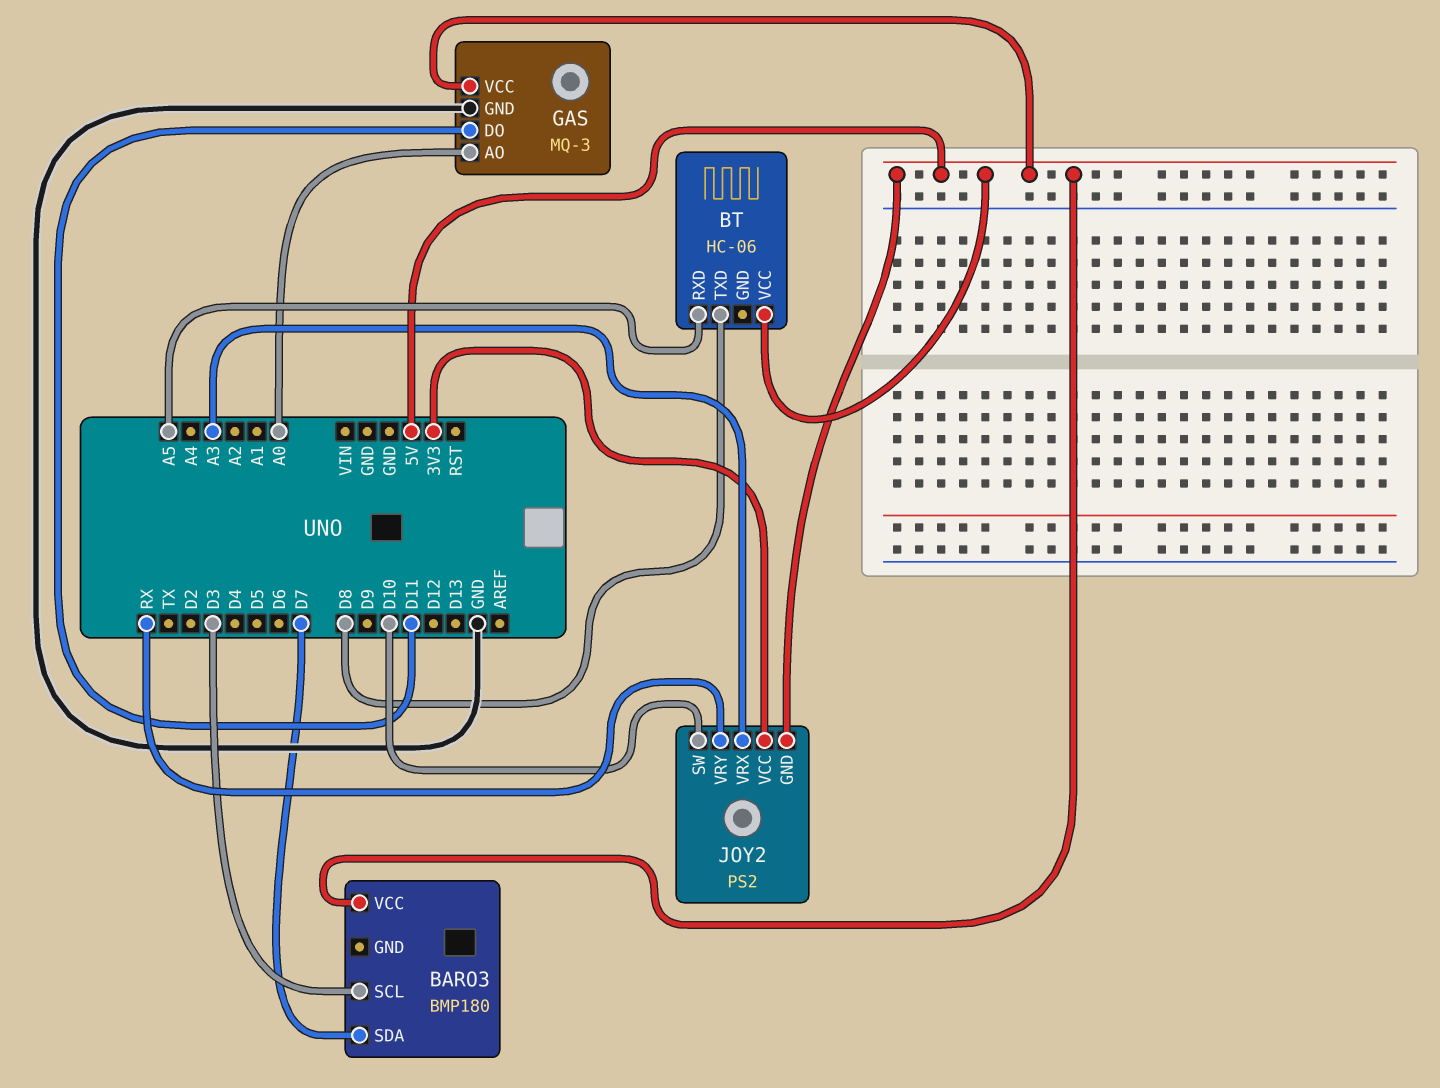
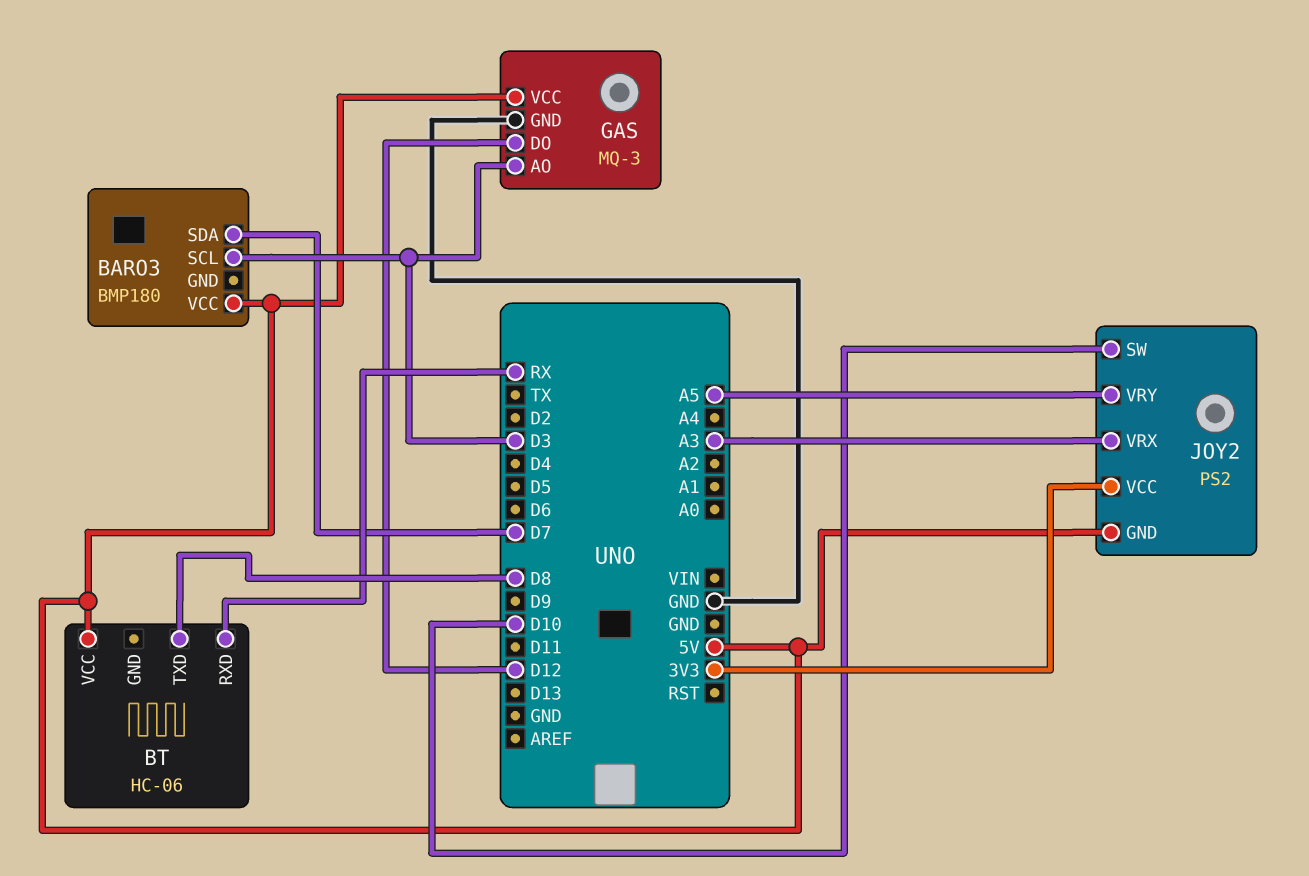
BT pin RXD: A5 -> RX
GAS pin AO: A0 -> D3
GAS pin DO: D11 -> D12
JOY2 pin VRY: RX -> A5

